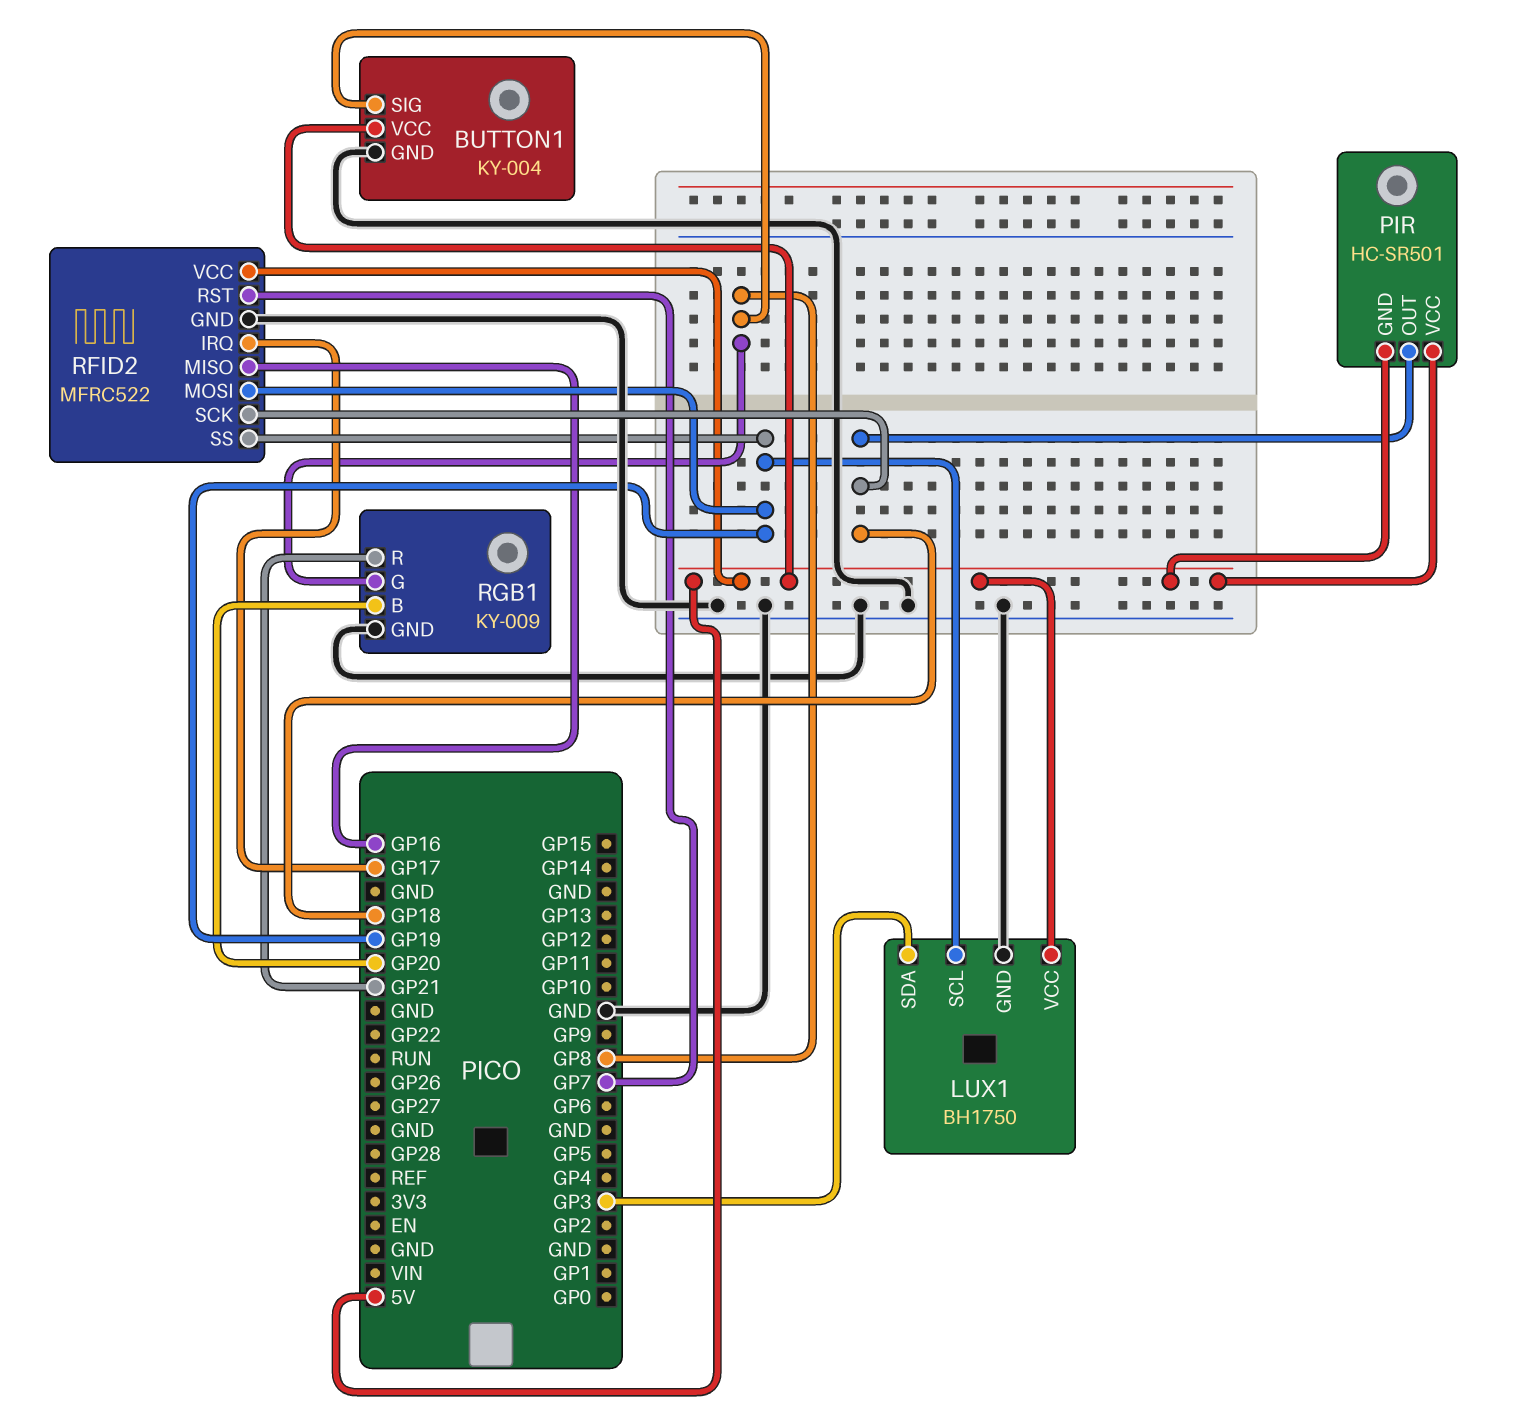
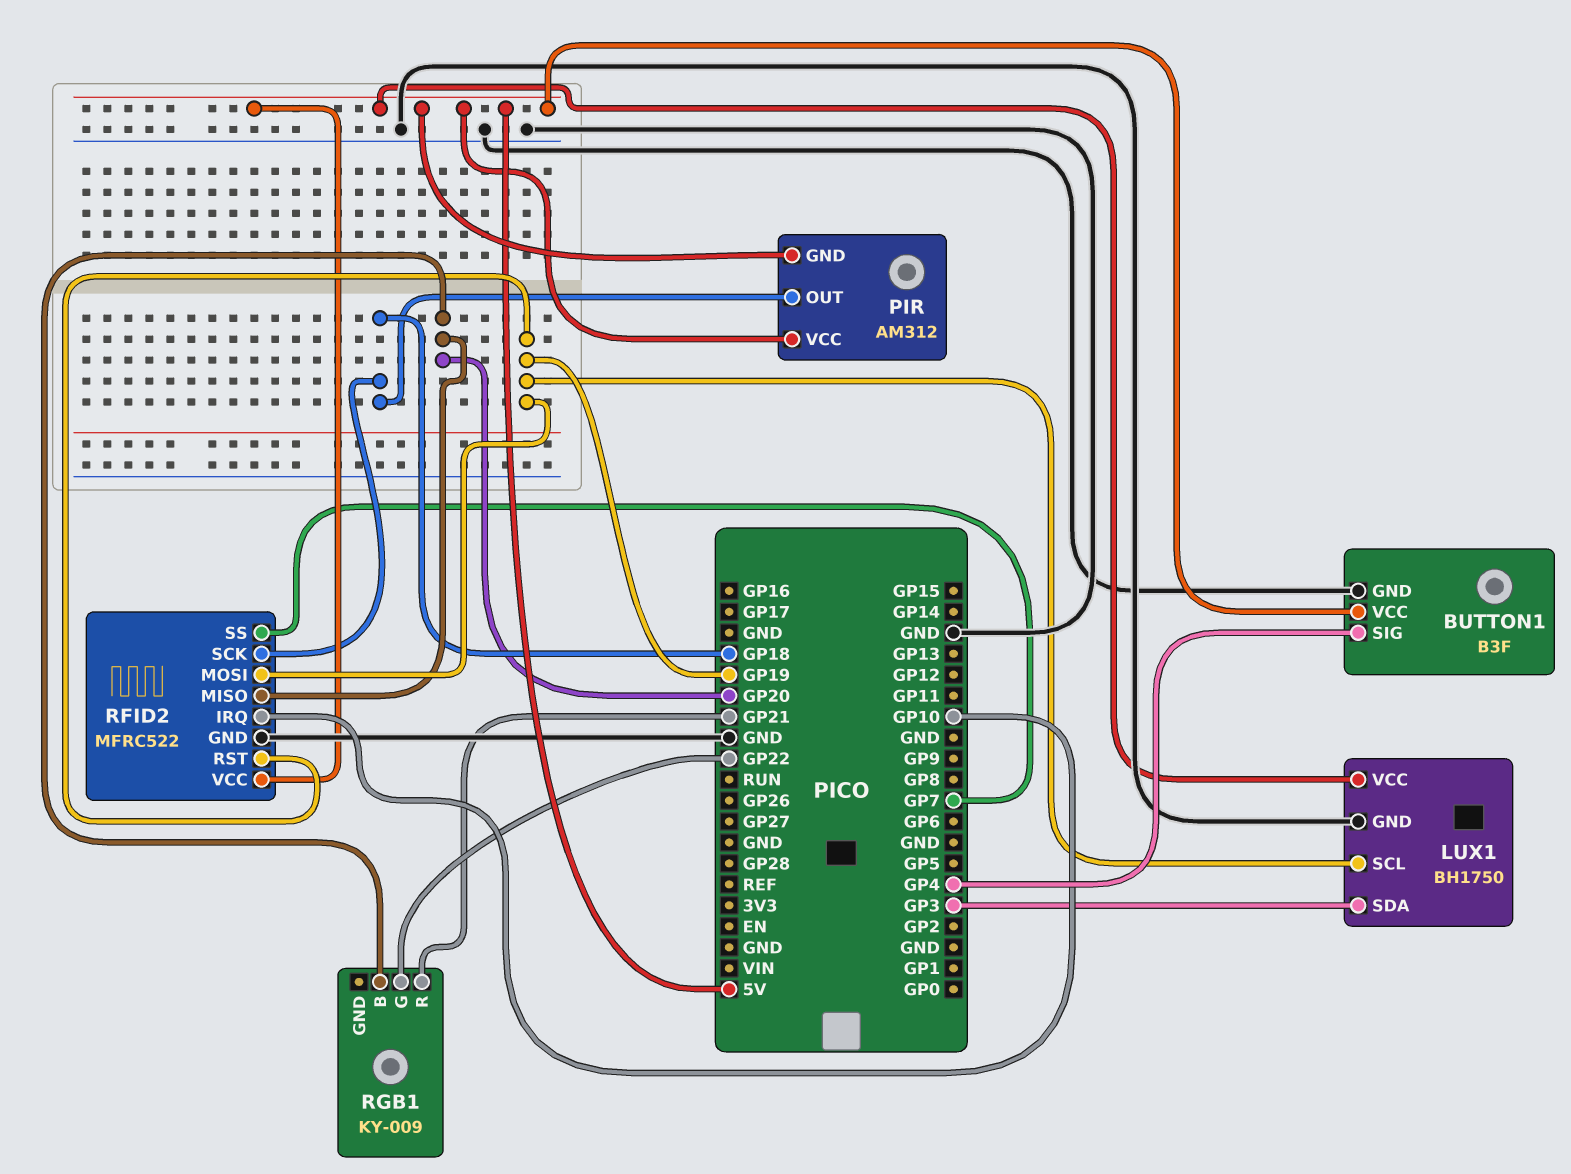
BUTTON1: KY-004 -> B3F
BUTTON1 pin SIG: GP8 -> GP4
PIR: HC-SR501 -> AM312
RFID2 pin IRQ: GP17 -> GP10
RFID2 pin MISO: GP16 -> GP20
RFID2 pin RST: GP7 -> GP19
RFID2 pin SS: GP19 -> GP7
RGB1 pin G: GP8 -> GP22
RGB1 pin GND: GND -> none

